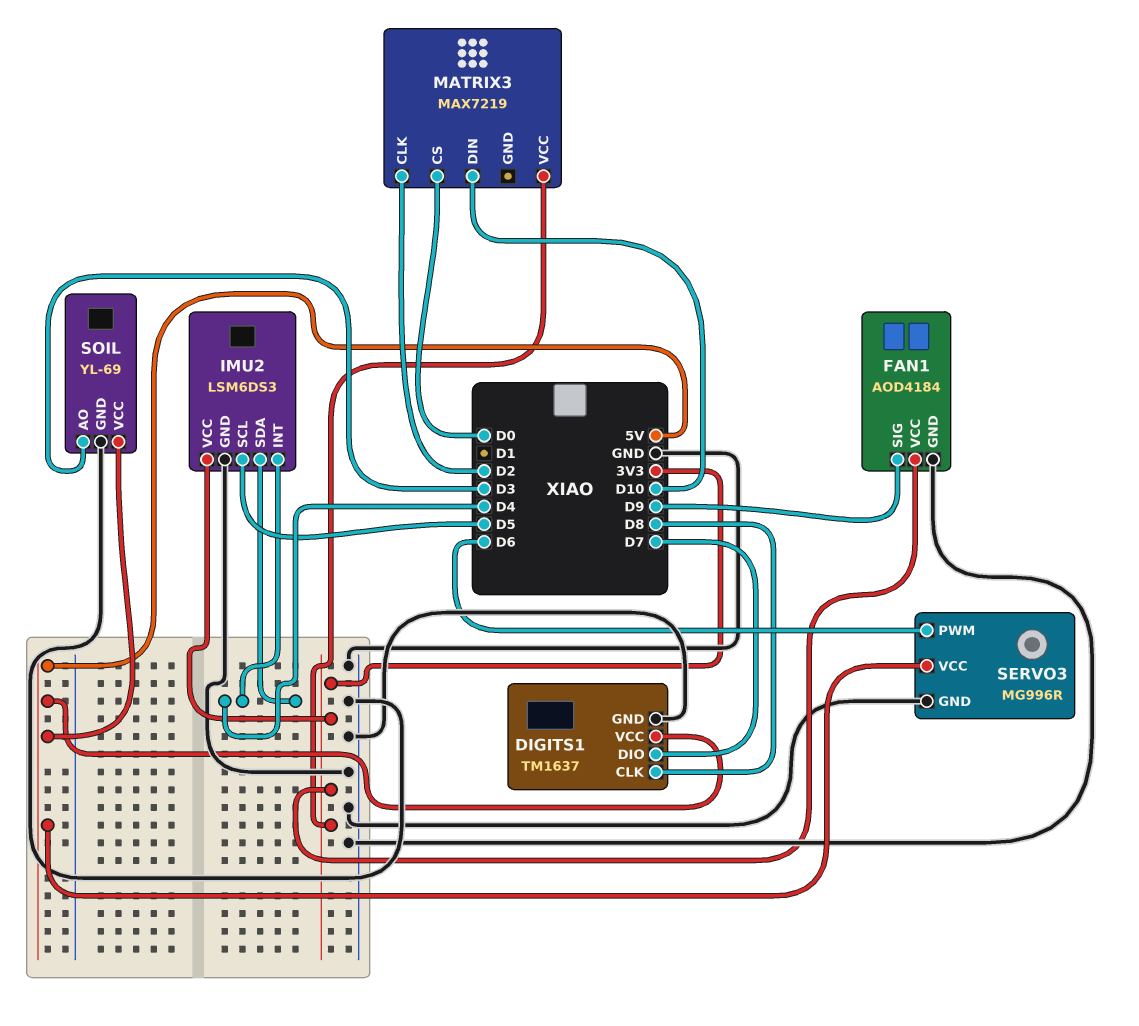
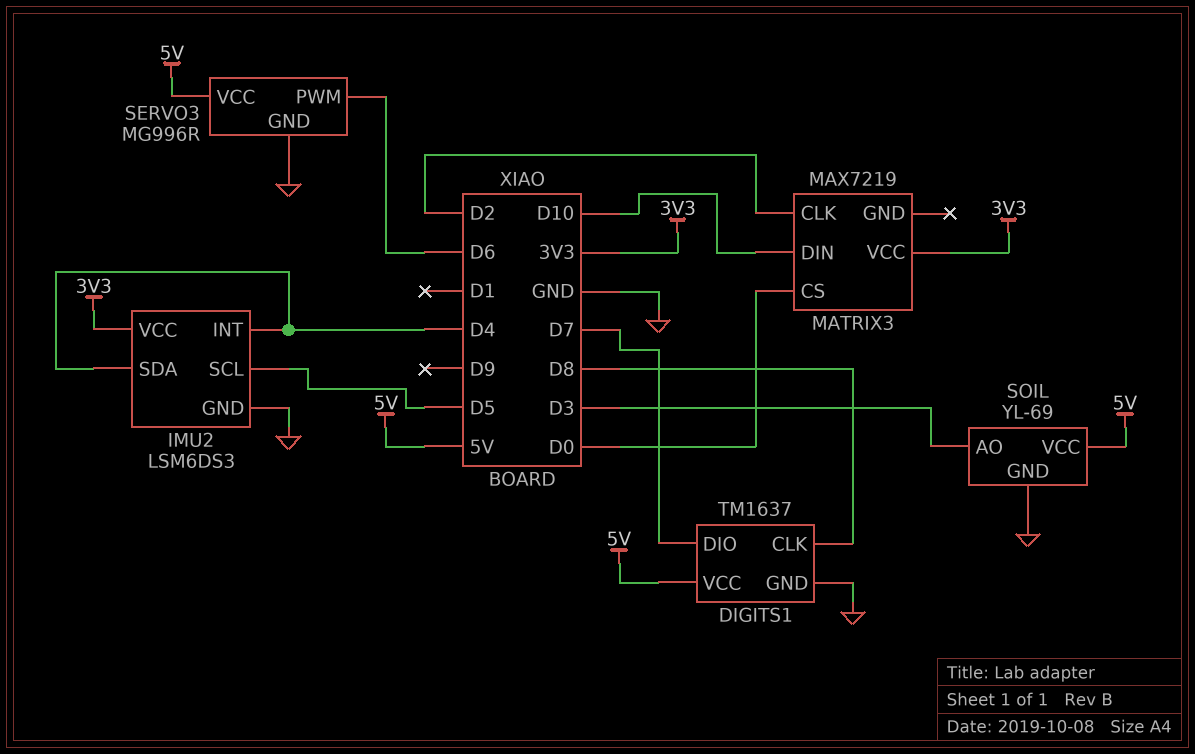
FAN1: AOD4184 -> none
FAN1 pin GND: GND -> none
FAN1 pin SIG: D9 -> none
FAN1 pin VCC: 3V3 -> none

